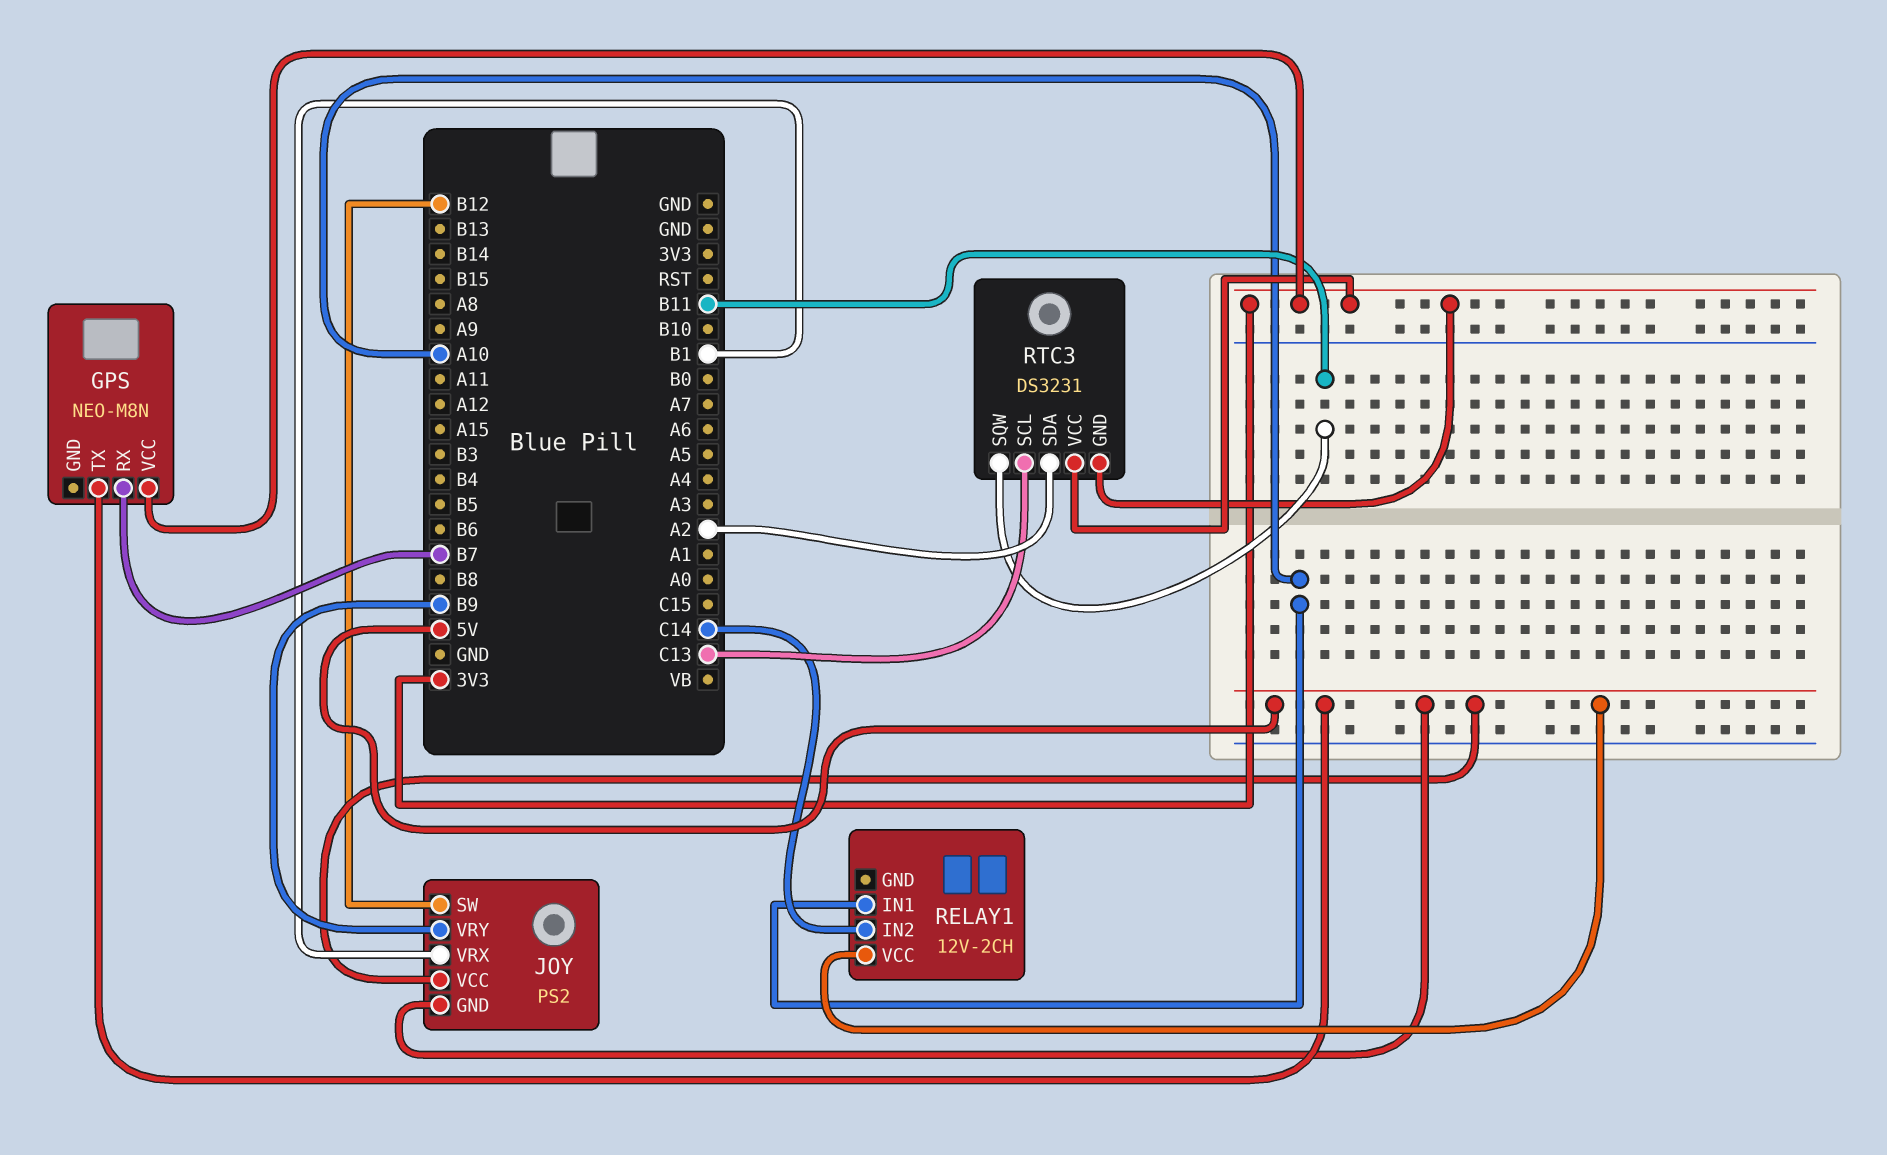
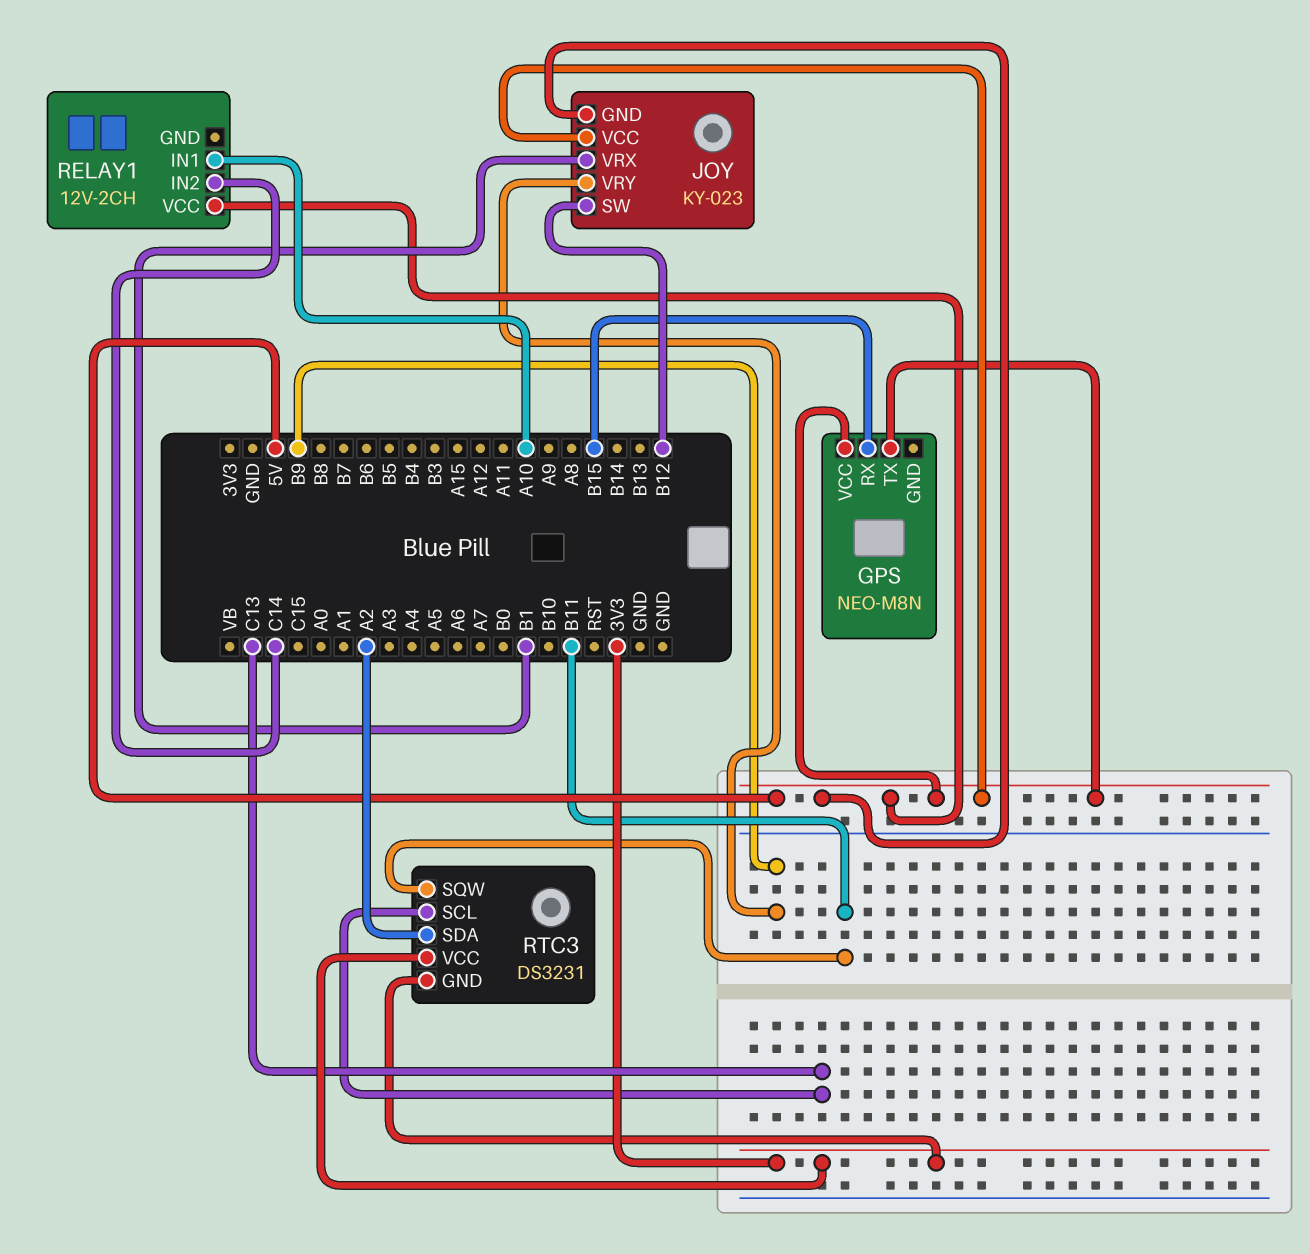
GPS pin RX: B7 -> B15
GPS pin VCC: 3V3 -> 5V
JOY: PS2 -> KY-023

